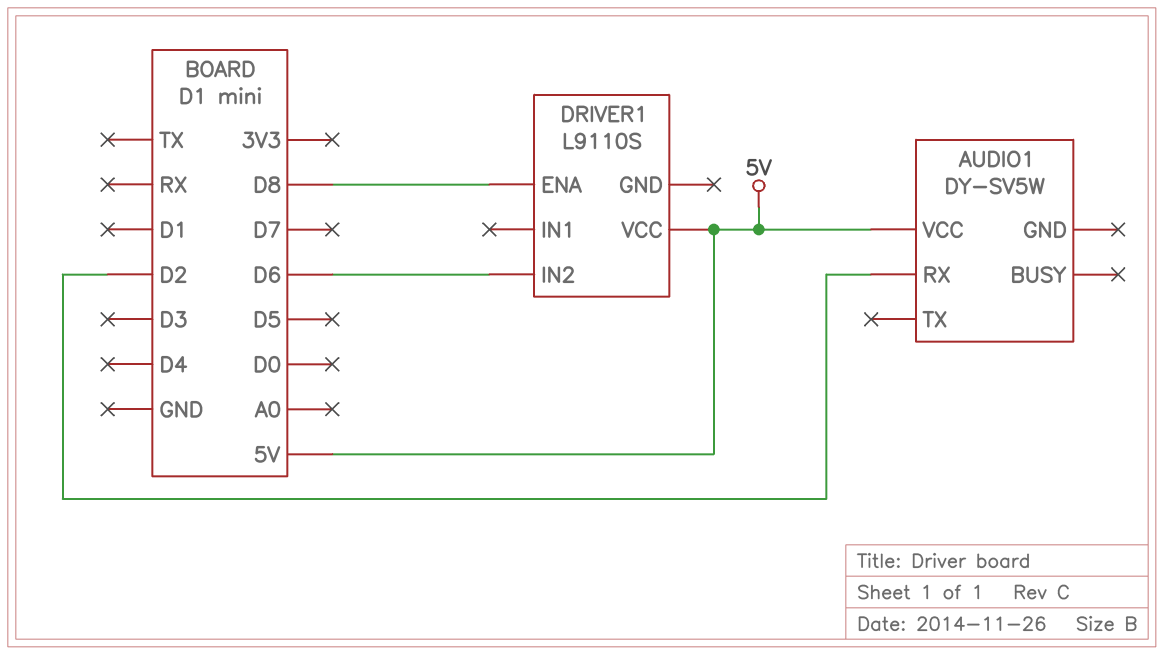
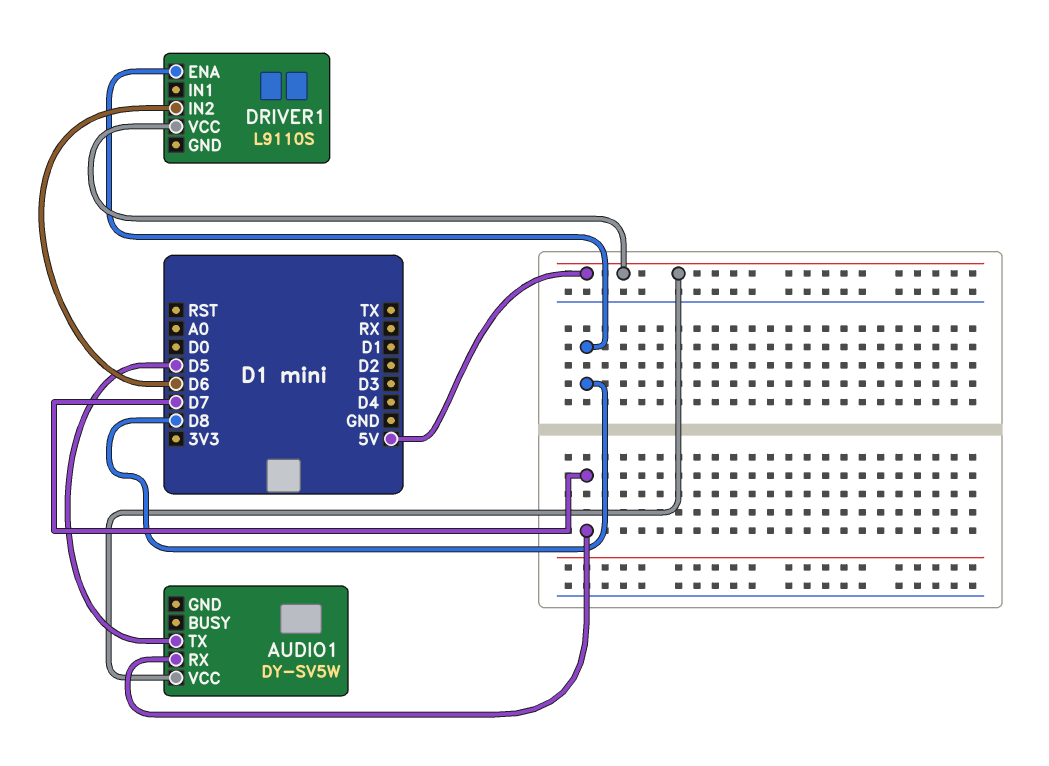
AUDIO1 pin RX: D2 -> D7
AUDIO1 pin TX: none -> D5

